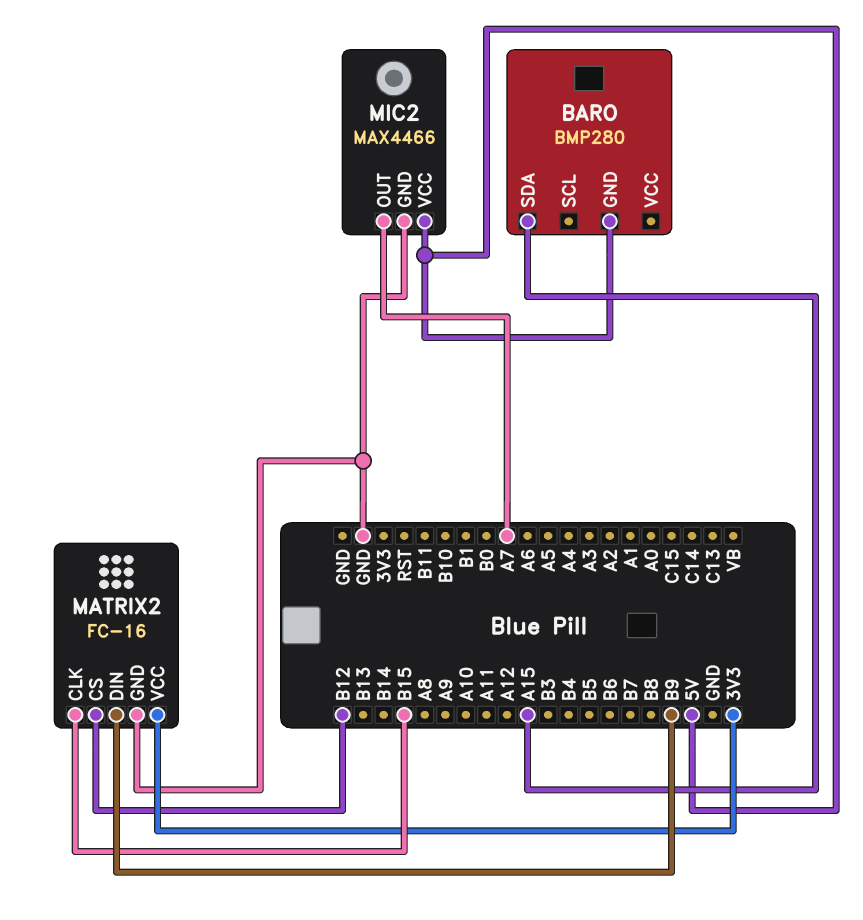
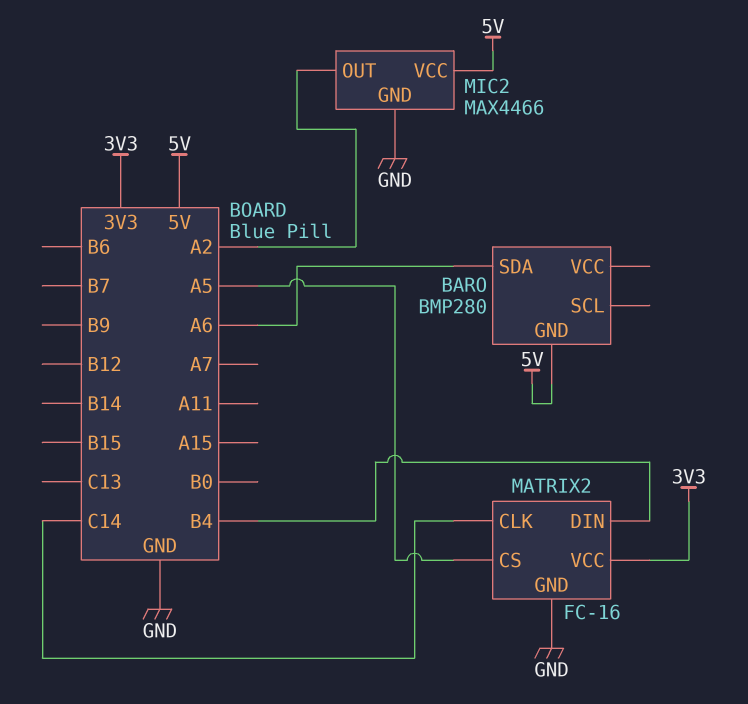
BARO pin SDA: A15 -> A6
MATRIX2 pin CLK: B15 -> C14
MATRIX2 pin CS: B12 -> A5
MATRIX2 pin DIN: B9 -> B4
MIC2 pin OUT: A7 -> A2

